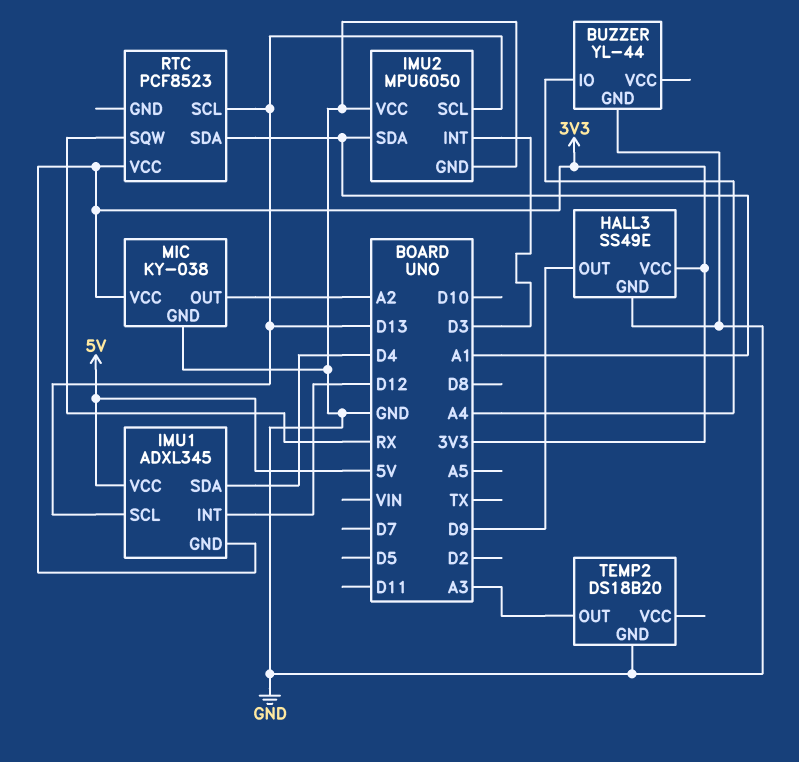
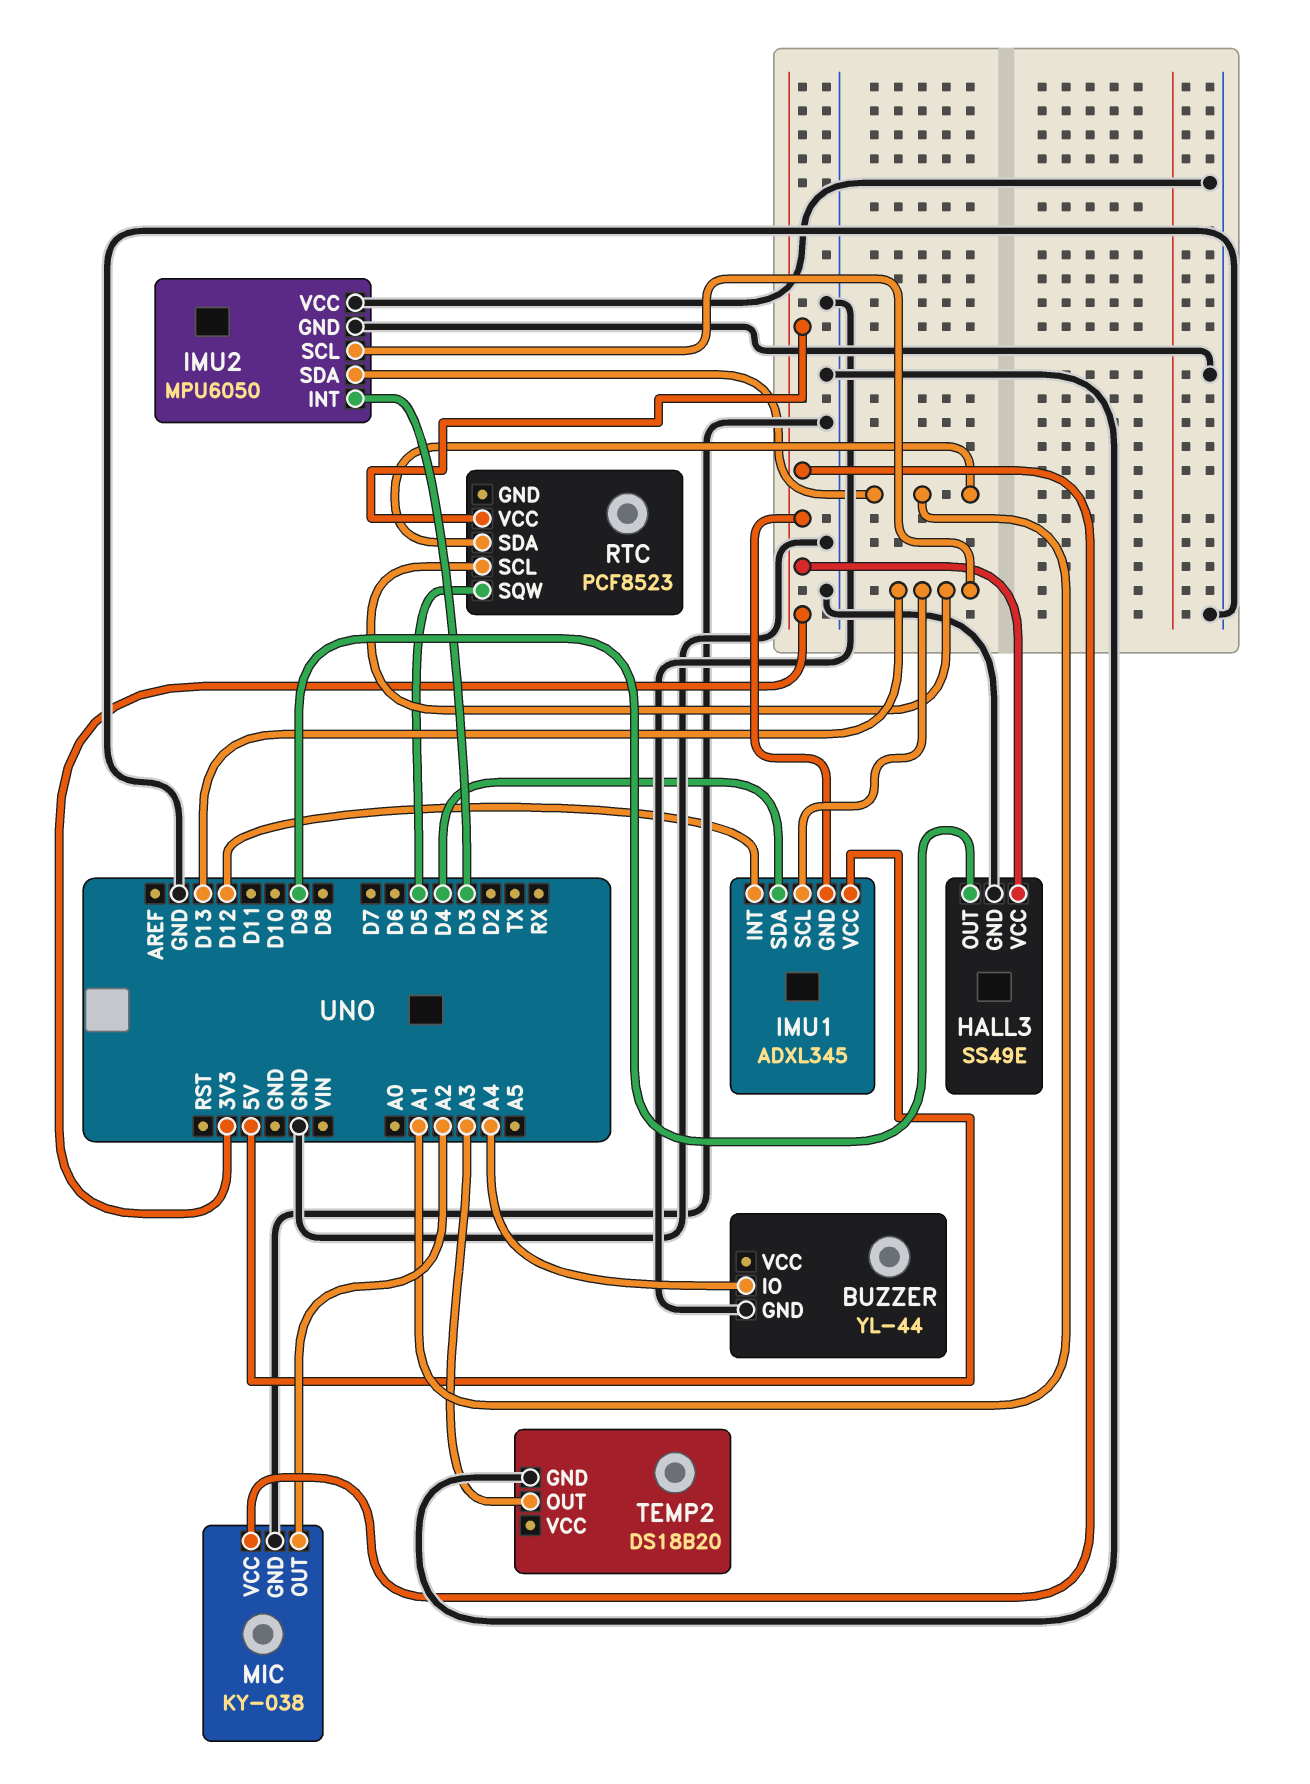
RTC pin SQW: RX -> D5

